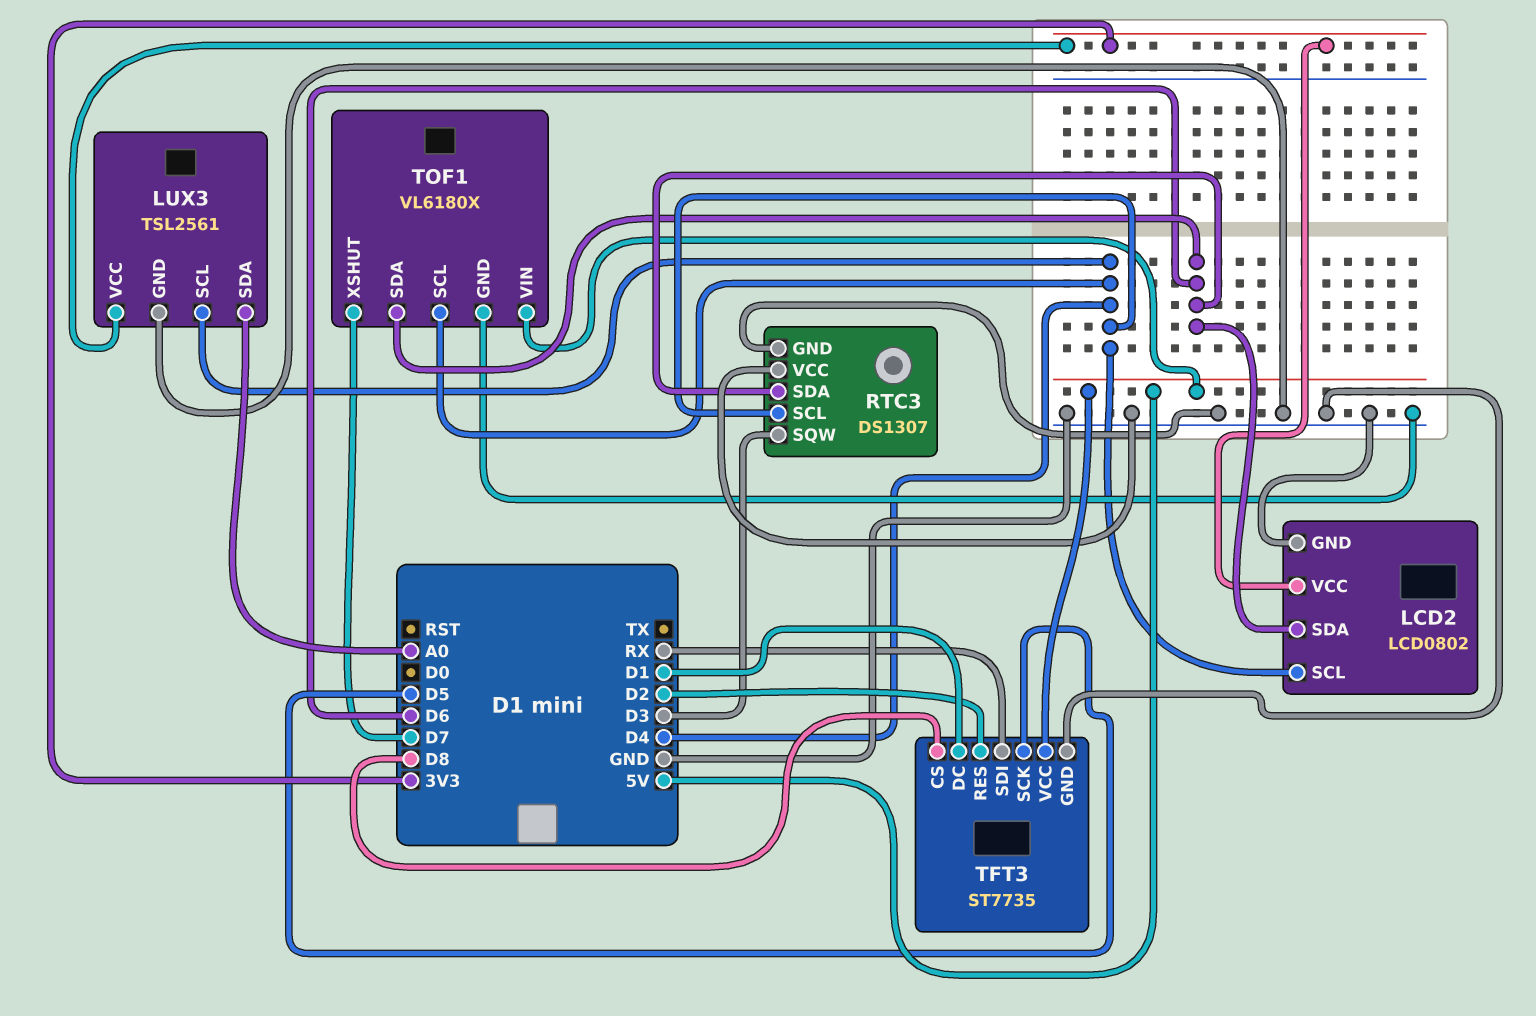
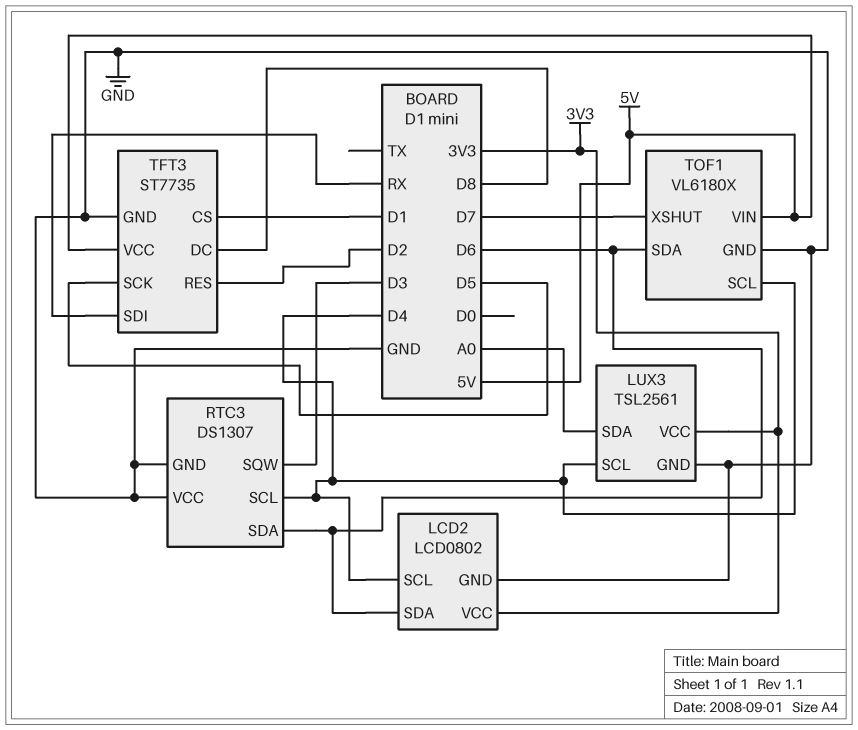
TFT3 pin CS: D8 -> D1
TFT3 pin DC: D1 -> D8

